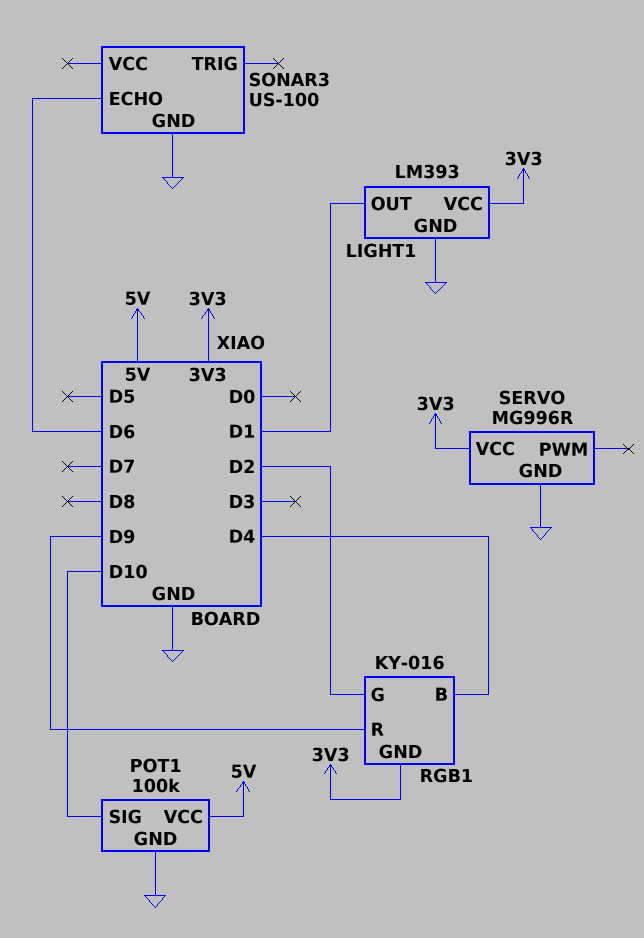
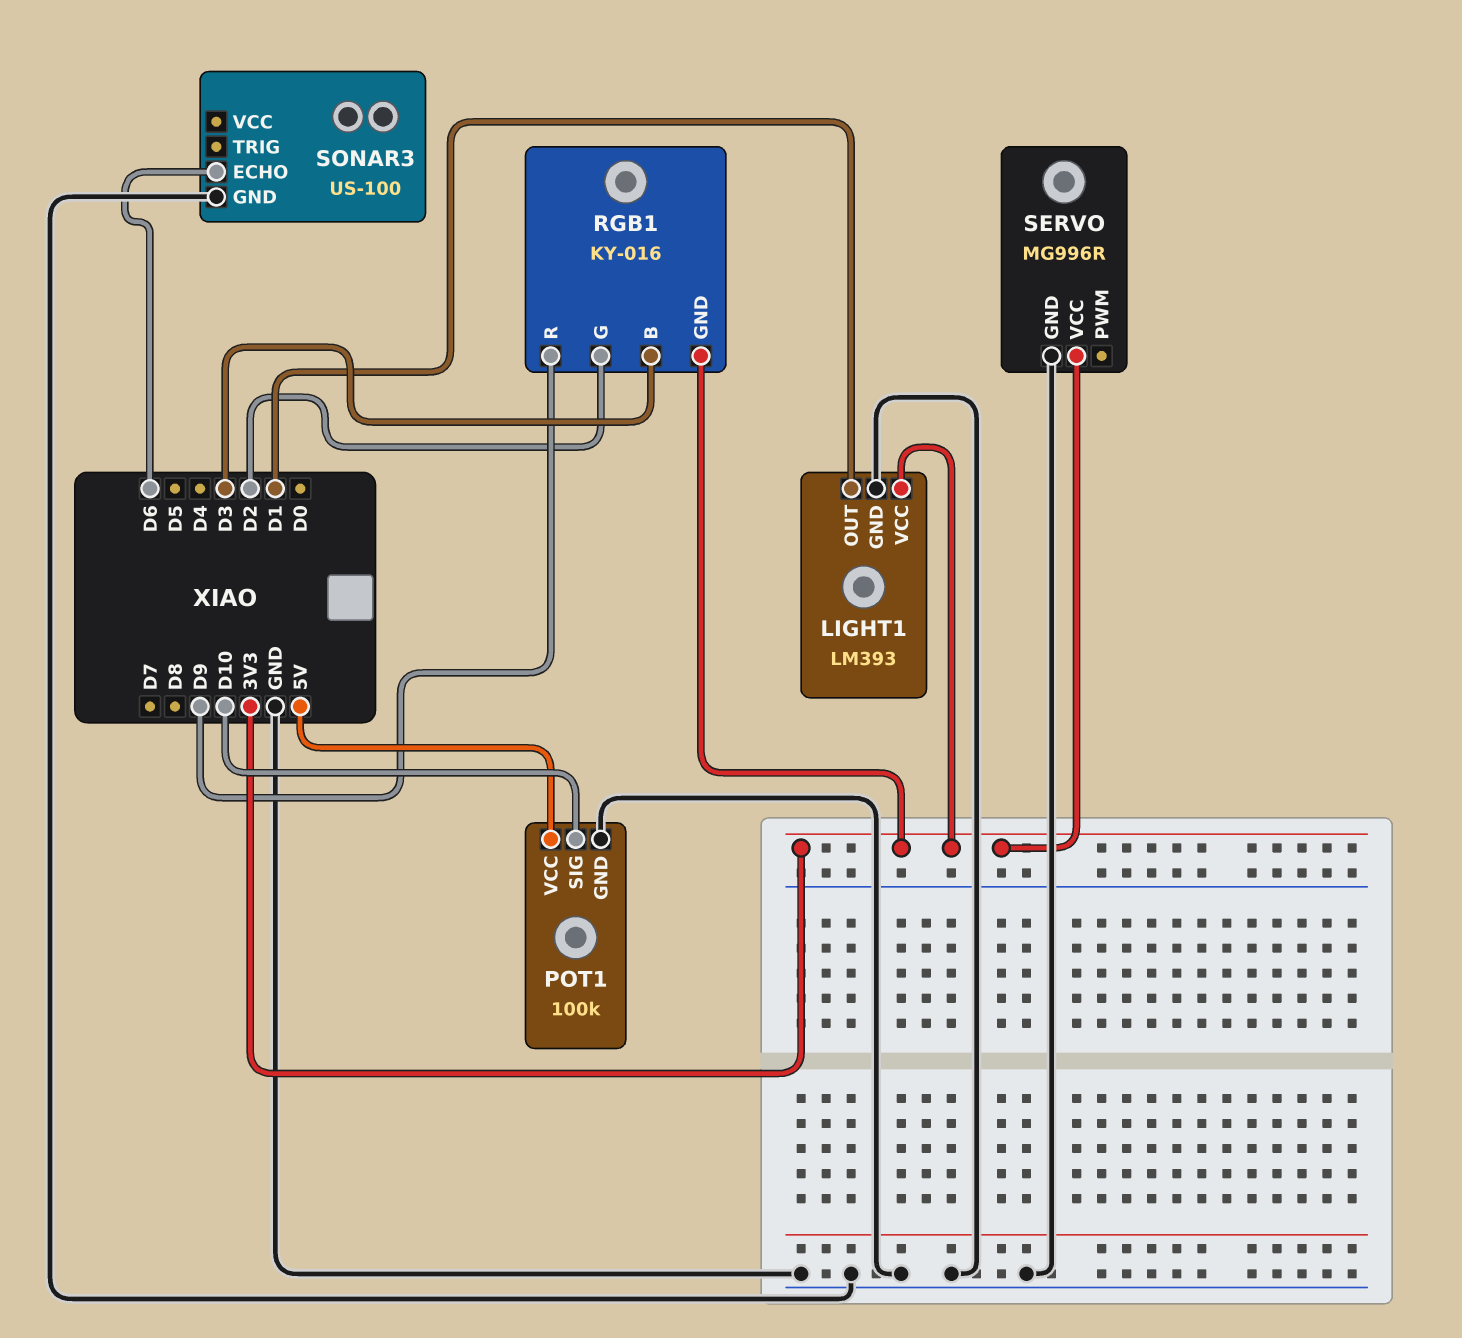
RGB1 pin B: D4 -> D3

